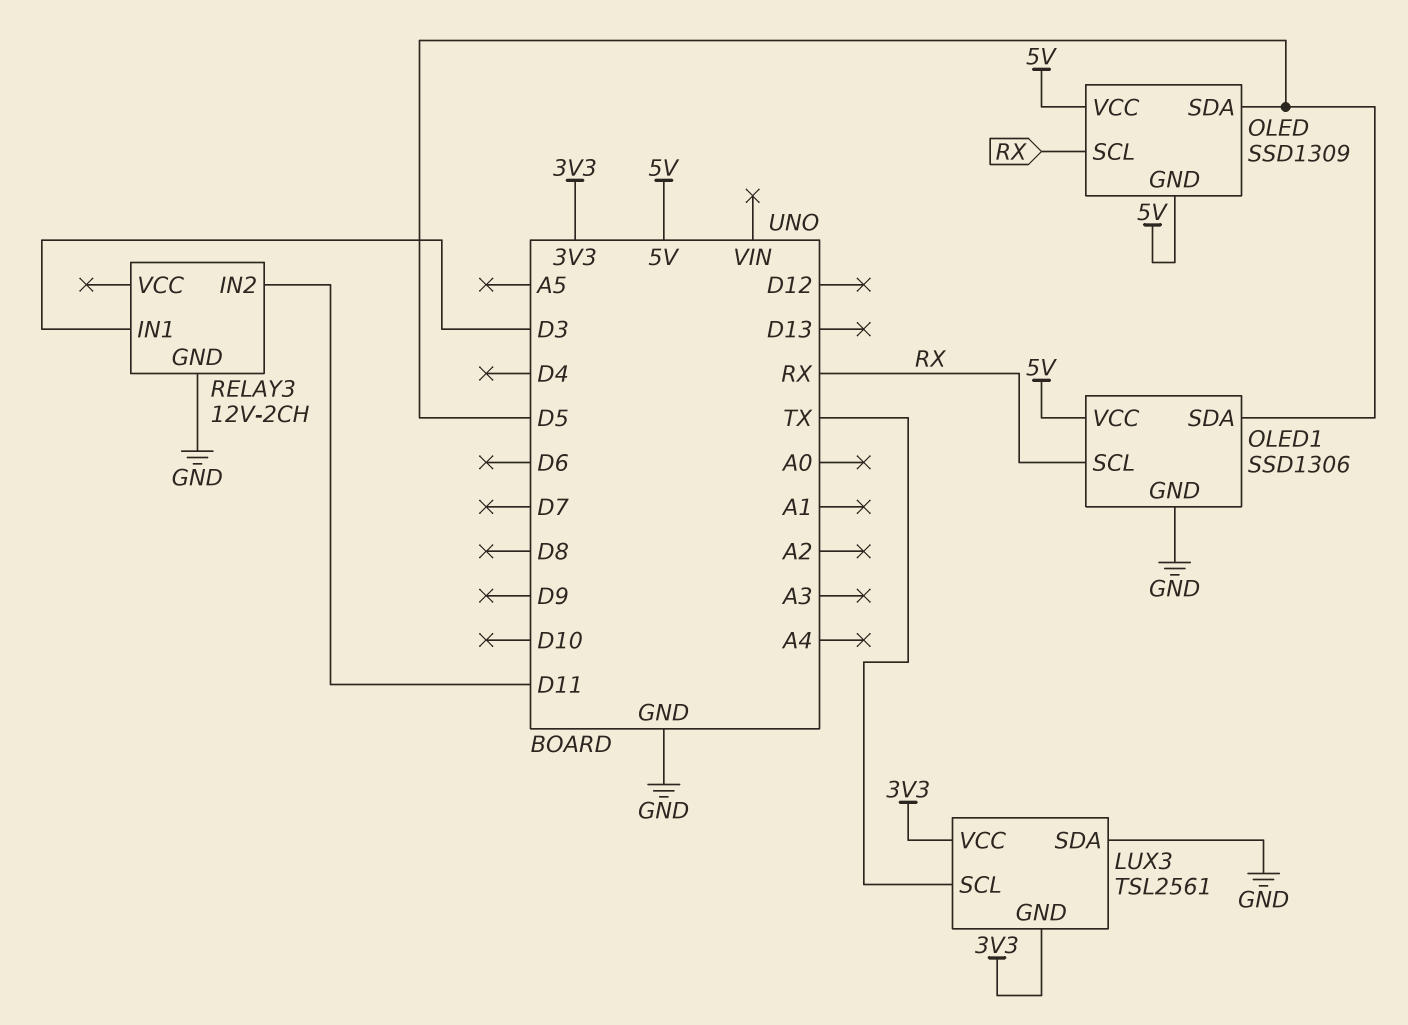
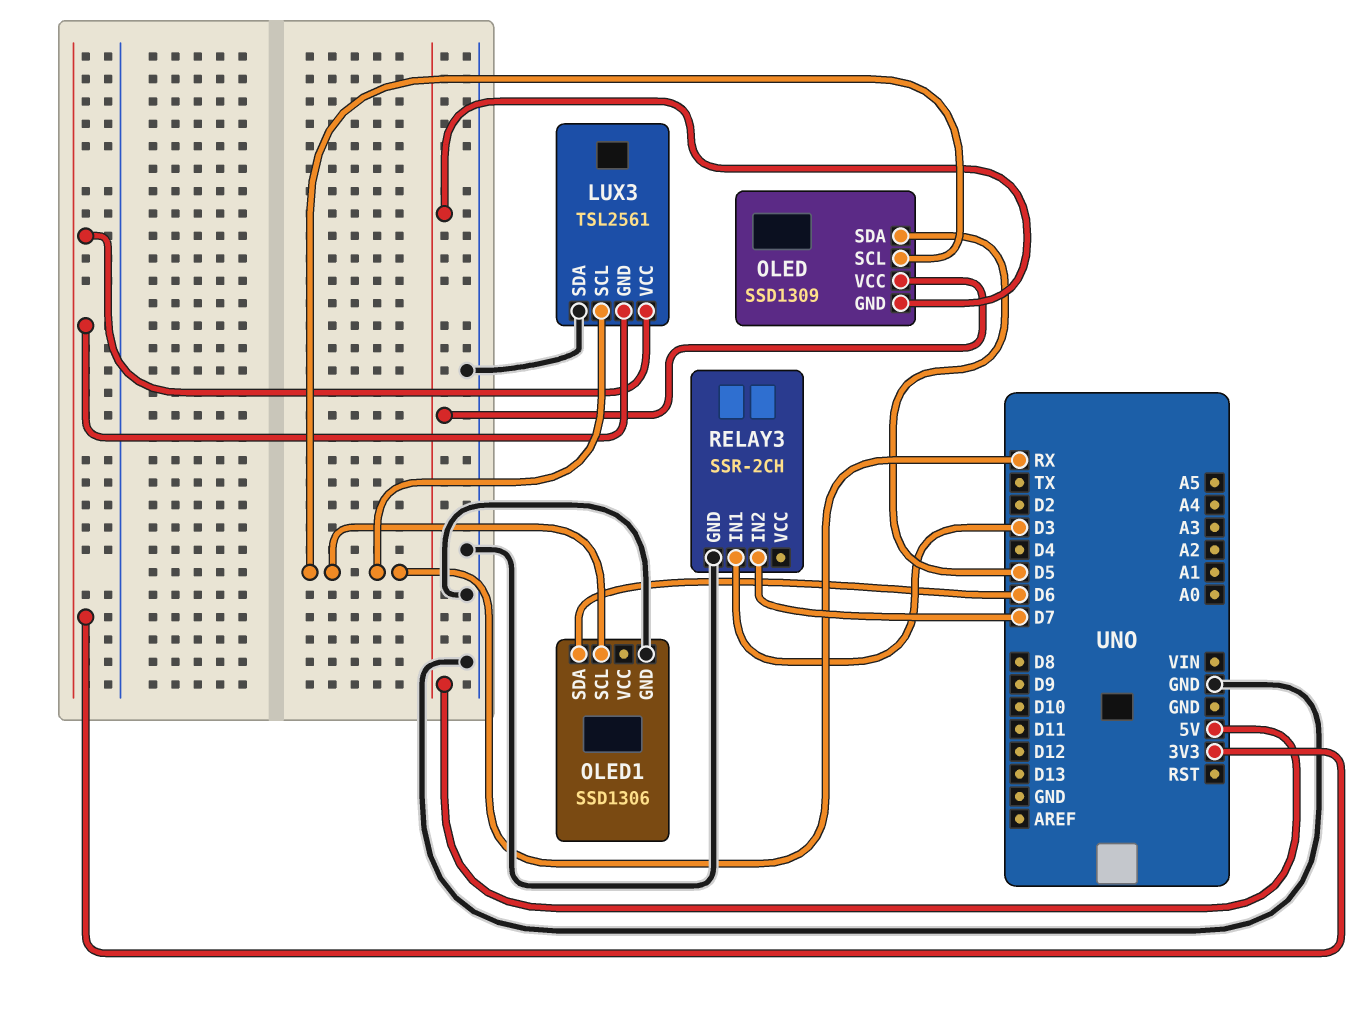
LUX3 pin SCL: TX -> RX
OLED1 pin SDA: D5 -> D6
OLED1 pin VCC: 5V -> none
RELAY3: 12V-2CH -> SSR-2CH
RELAY3 pin IN2: D11 -> D7

